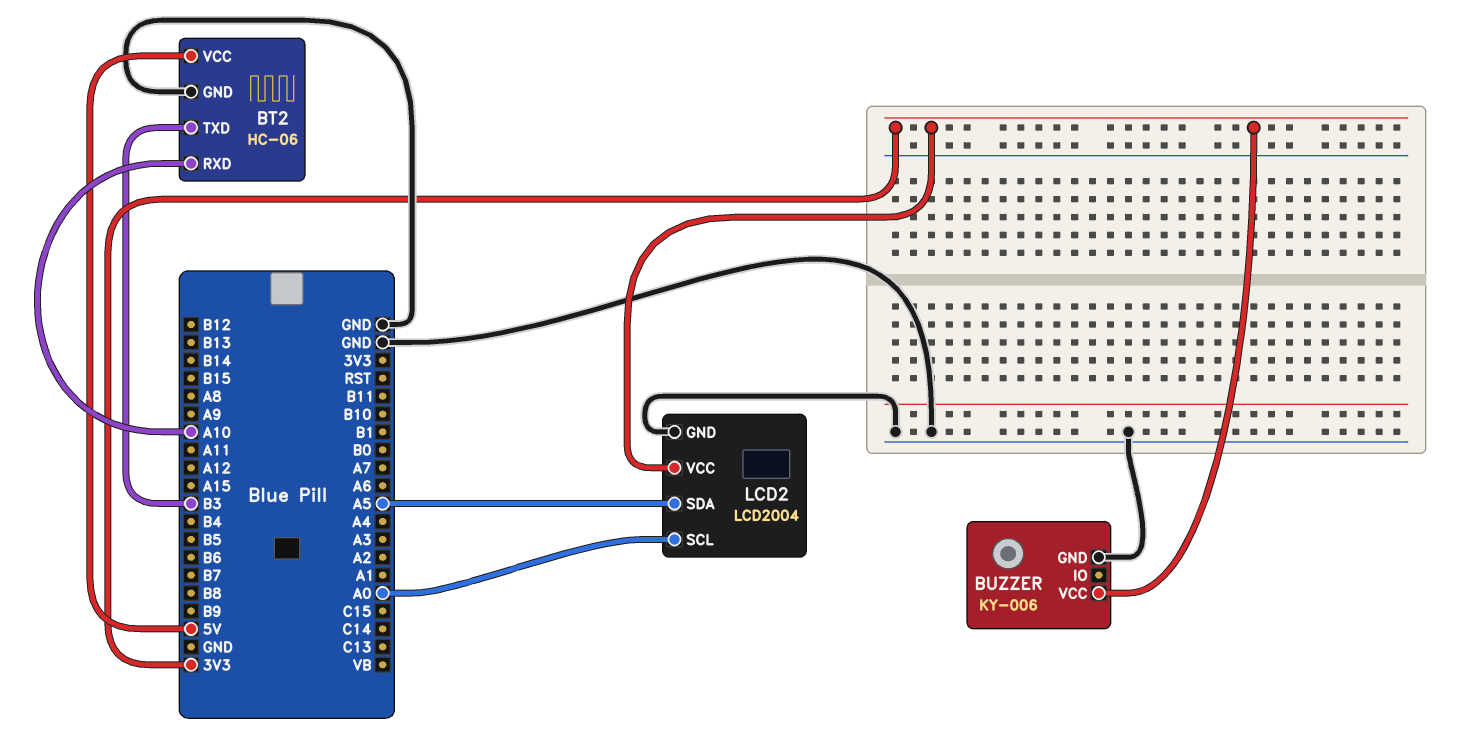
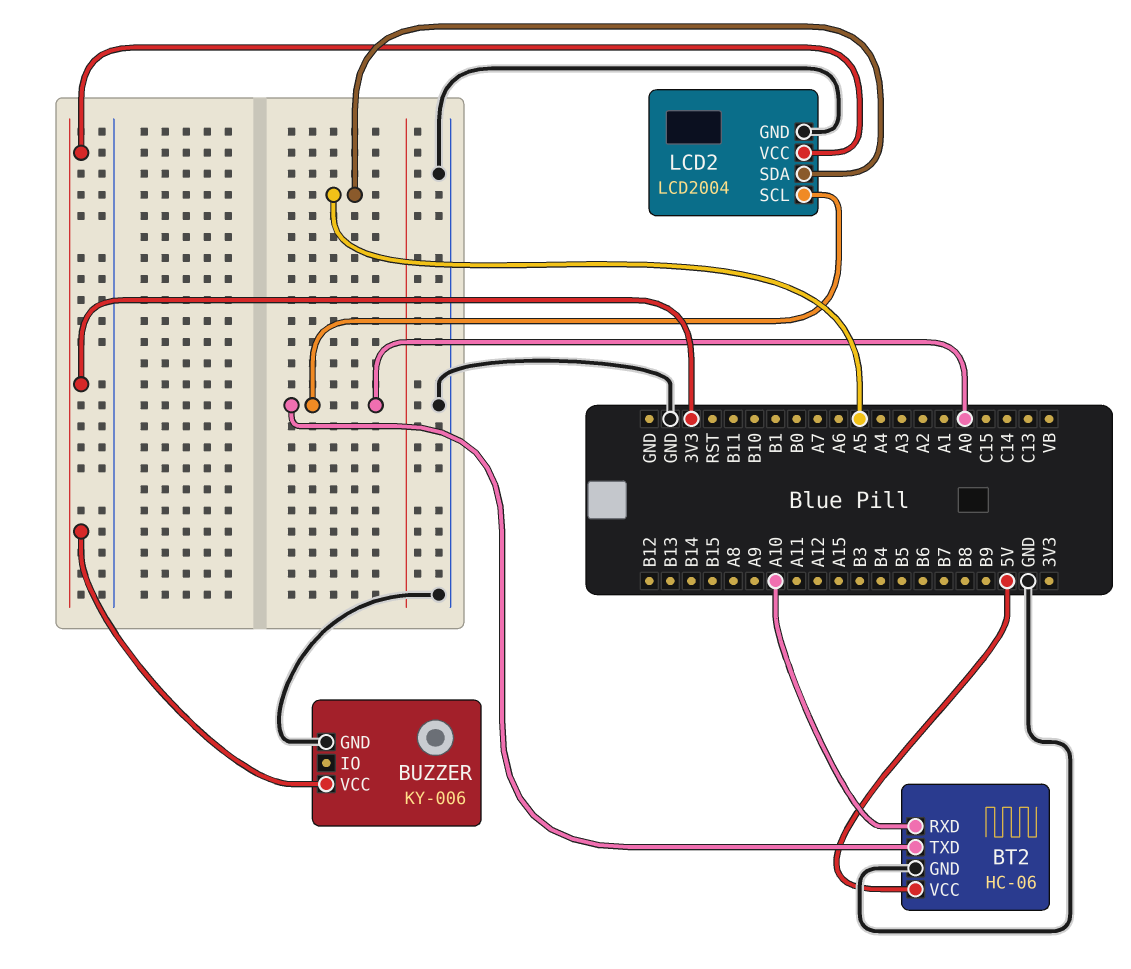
BT2 pin TXD: B3 -> A0

